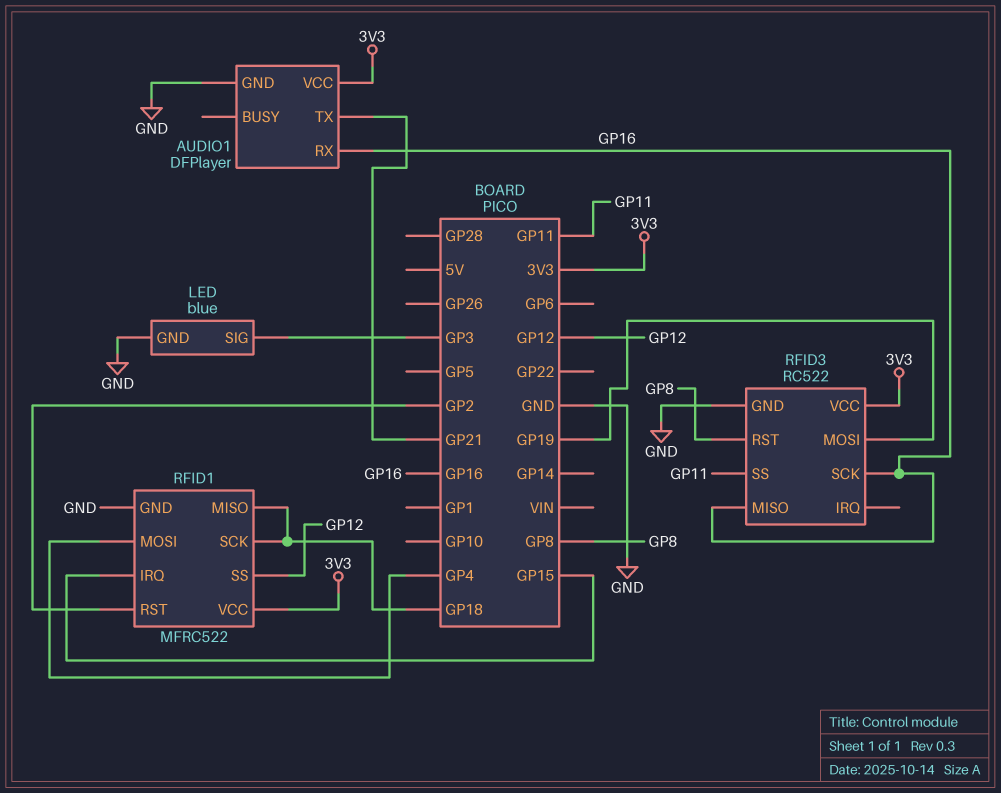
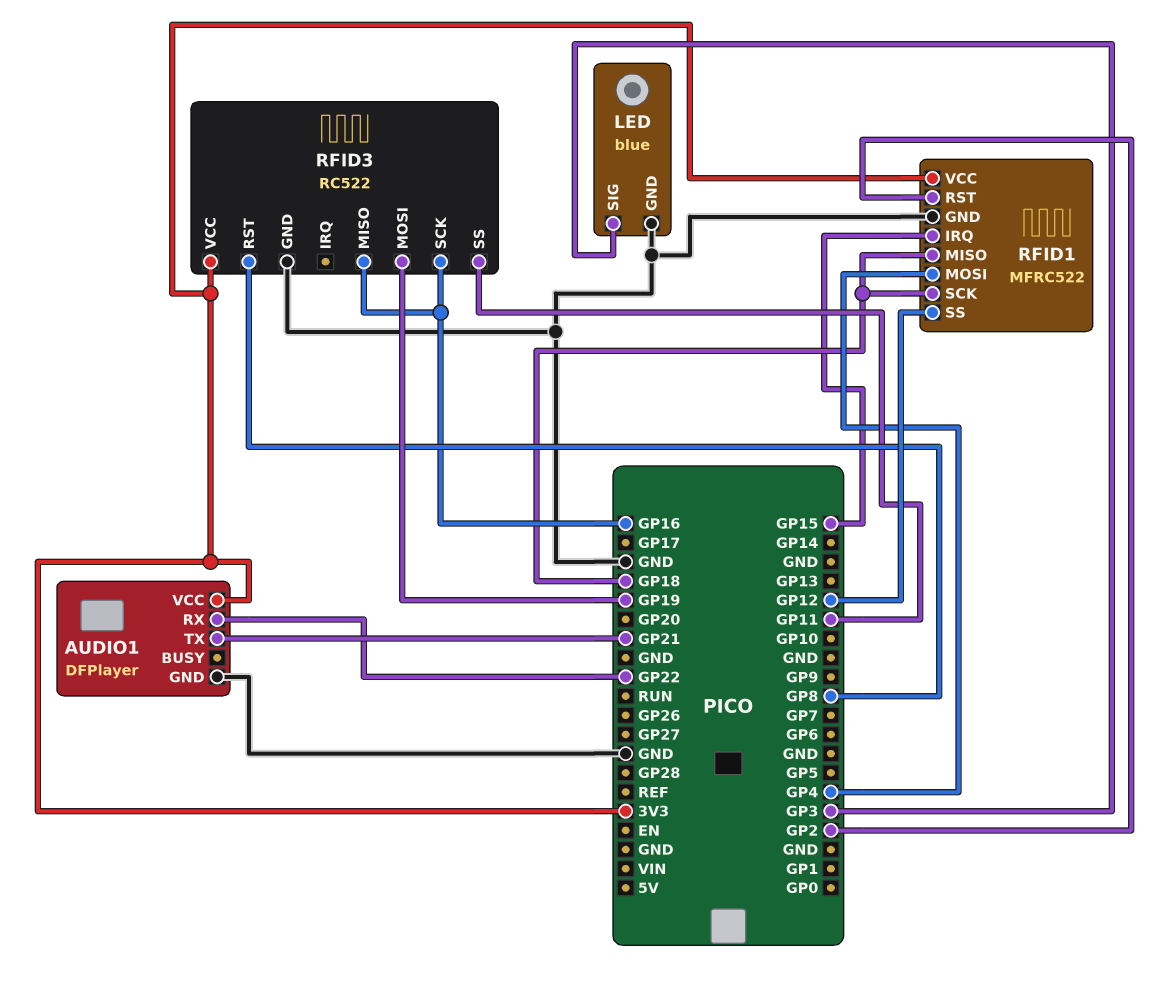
AUDIO1 pin RX: GP16 -> GP22

